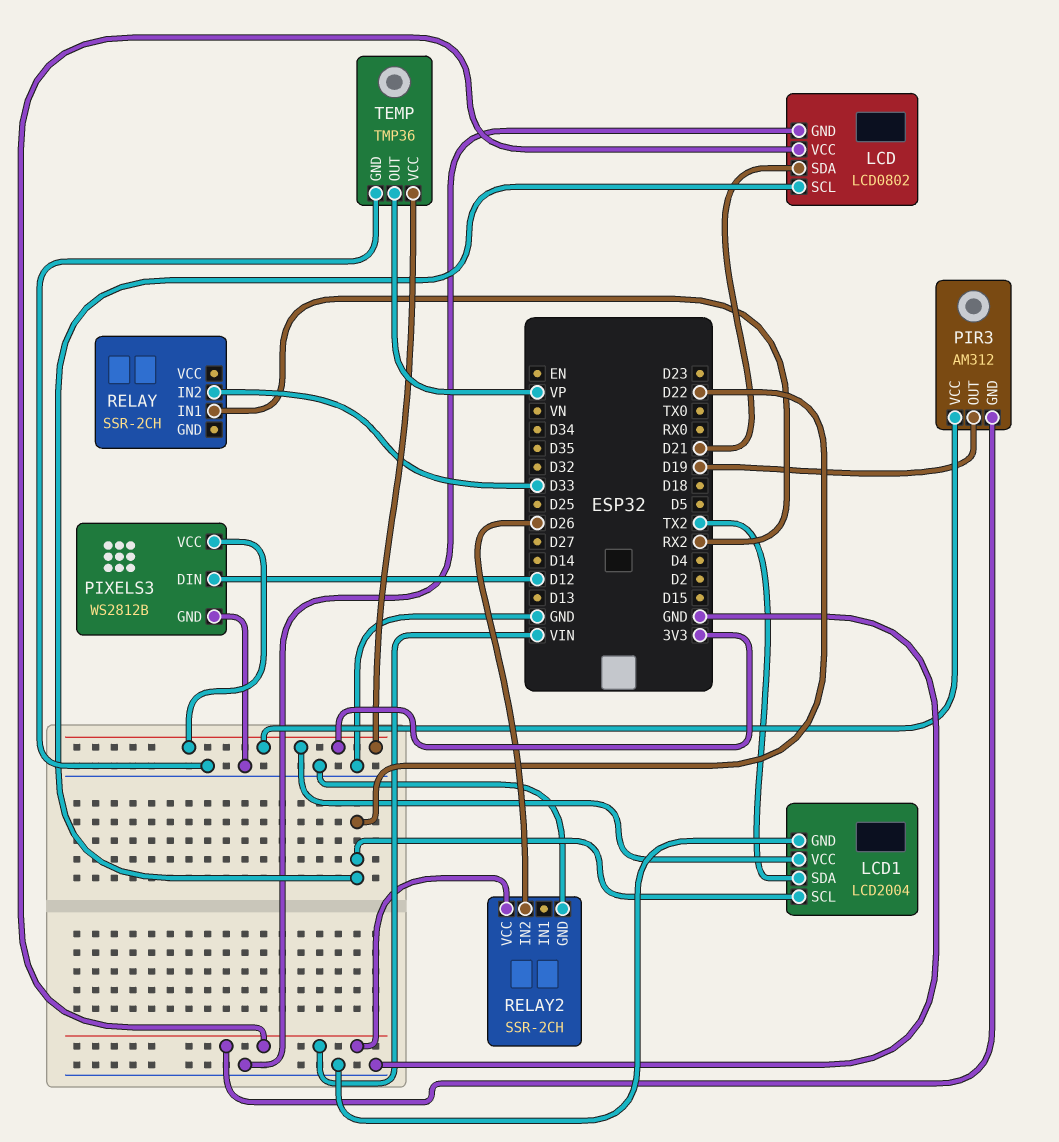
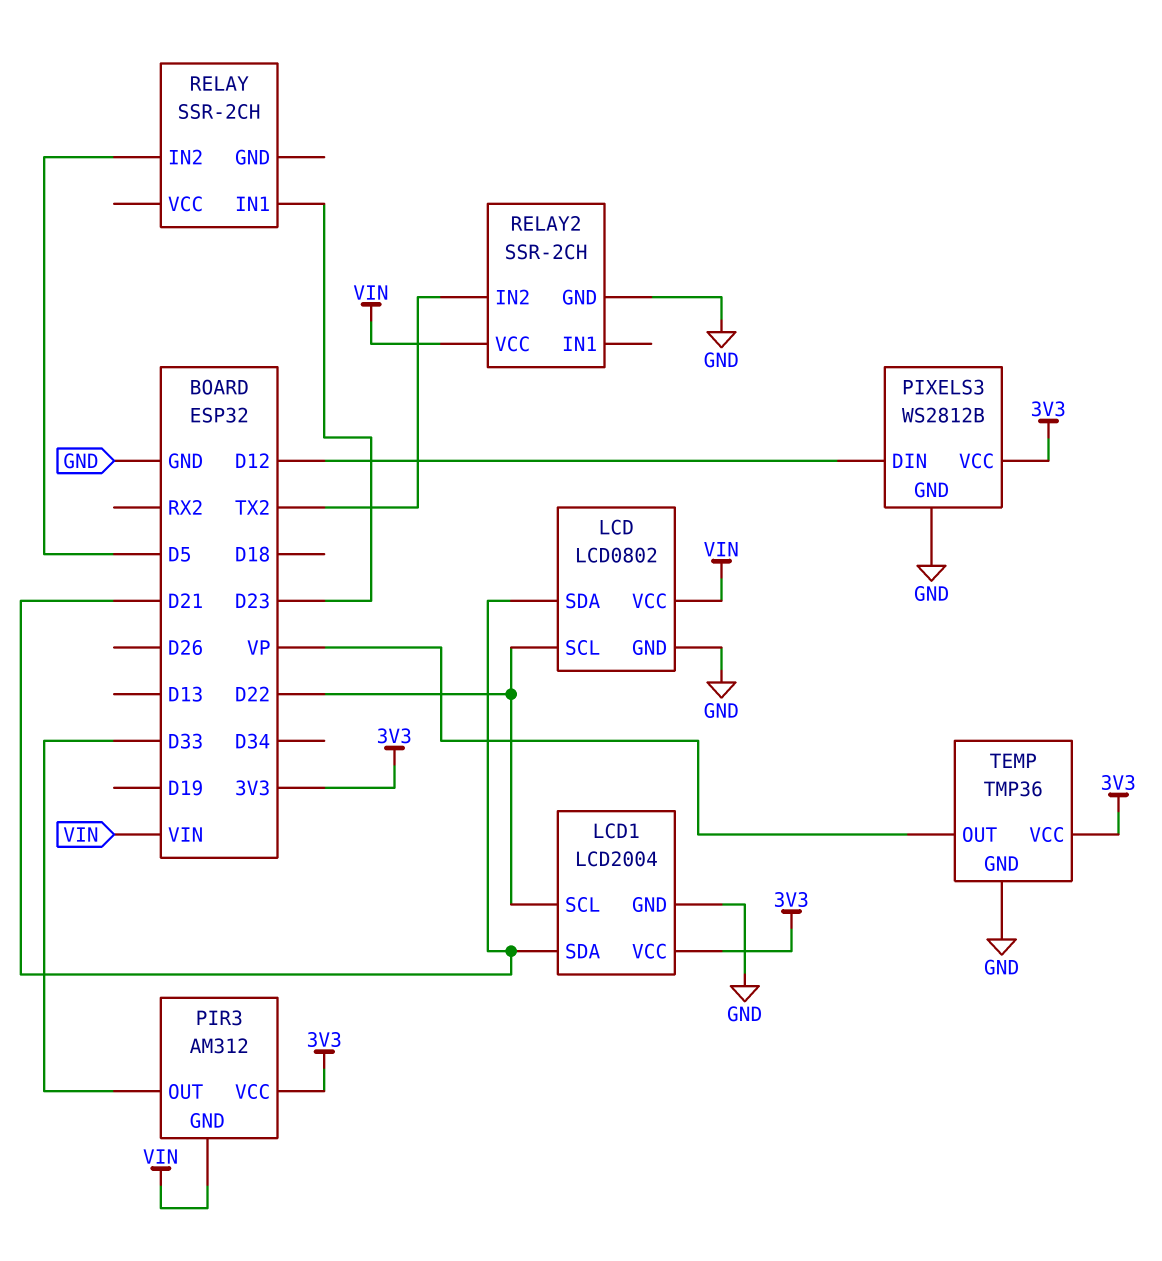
LCD1 pin SDA: TX2 -> D21
PIR3 pin OUT: D19 -> D33
RELAY pin IN1: RX2 -> D23
RELAY pin IN2: D33 -> D5
RELAY2 pin IN2: D26 -> TX2

